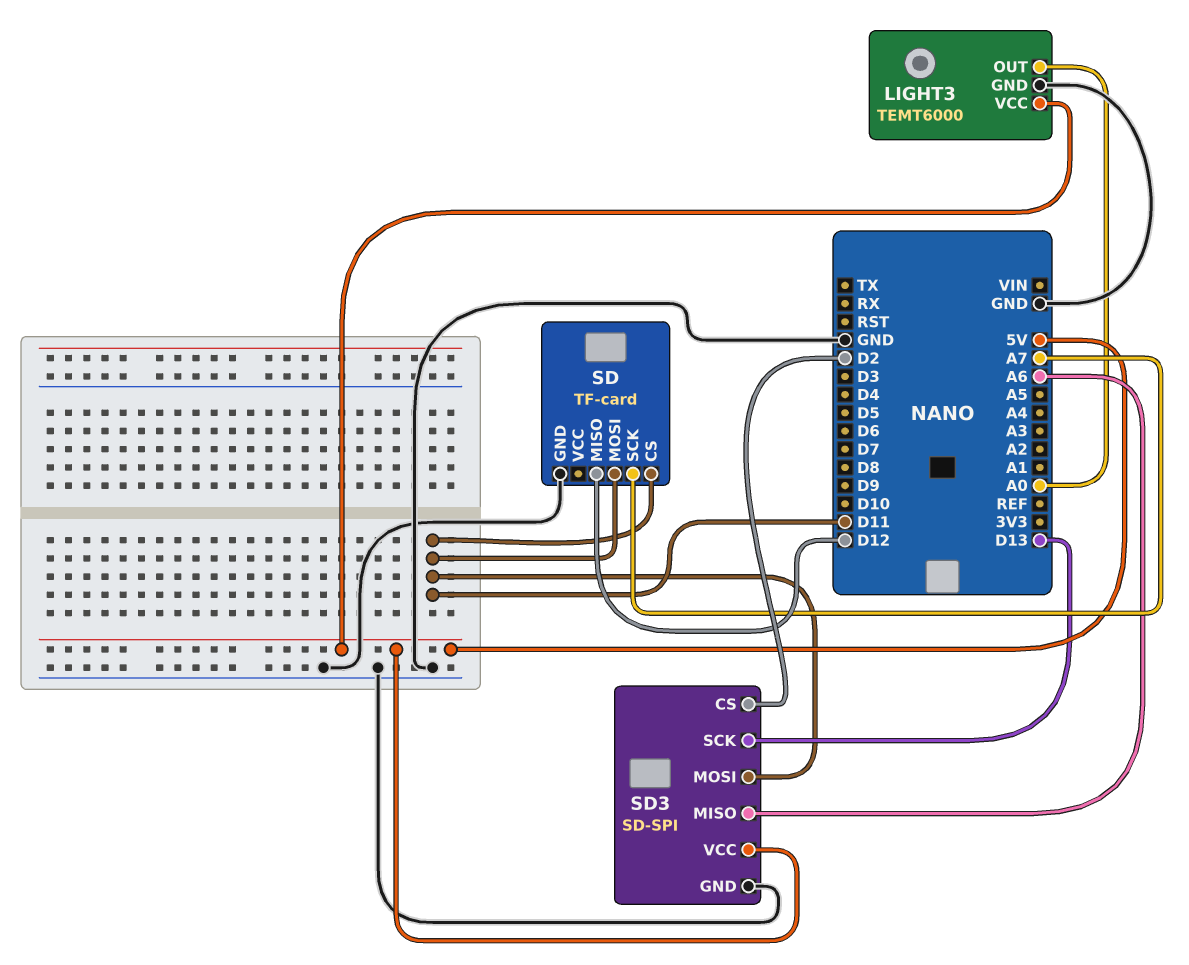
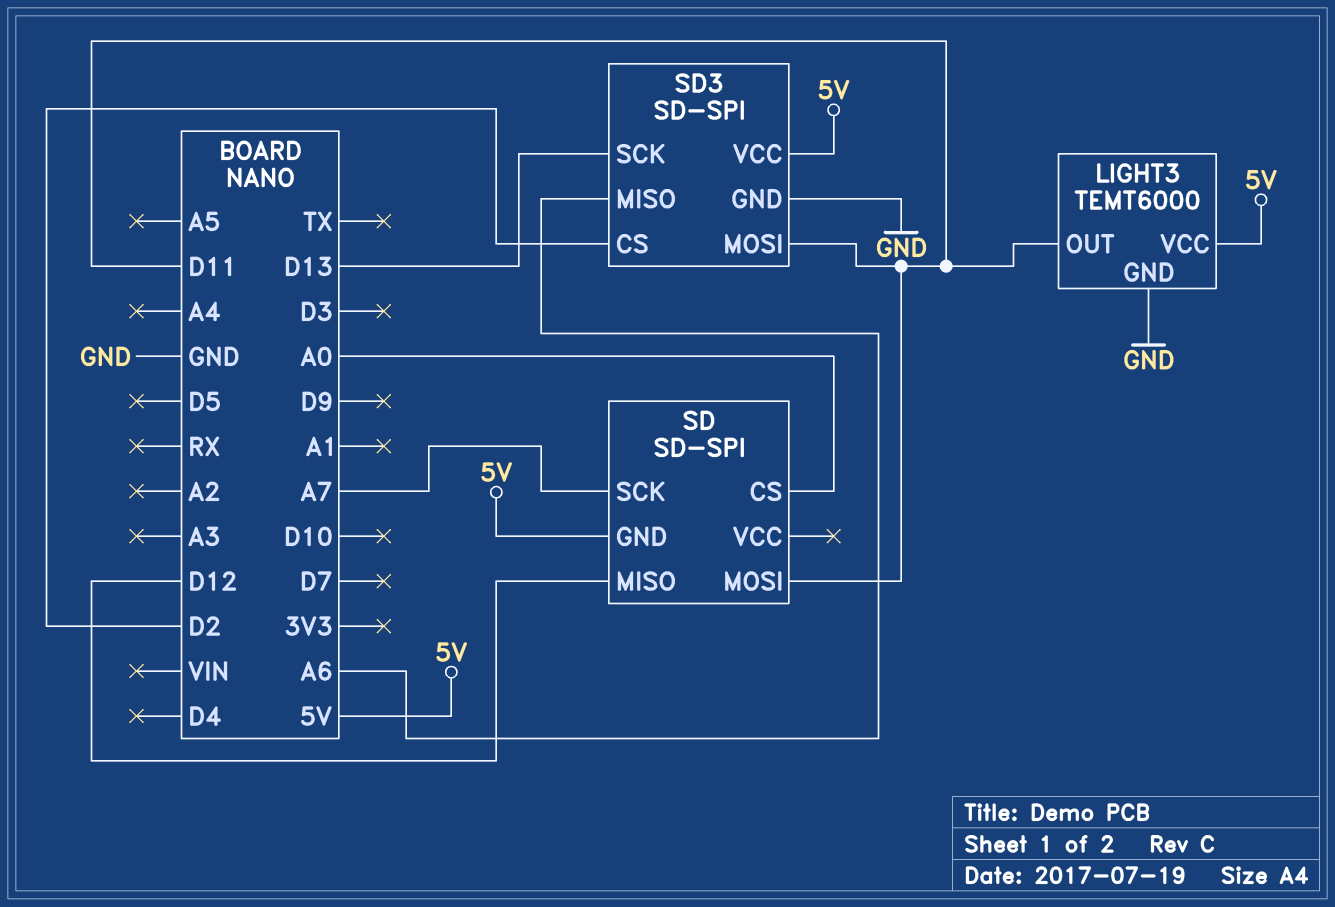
LIGHT3 pin OUT: A0 -> D11
SD: TF-card -> SD-SPI
SD pin CS: D11 -> A0
SD pin GND: GND -> 5V

